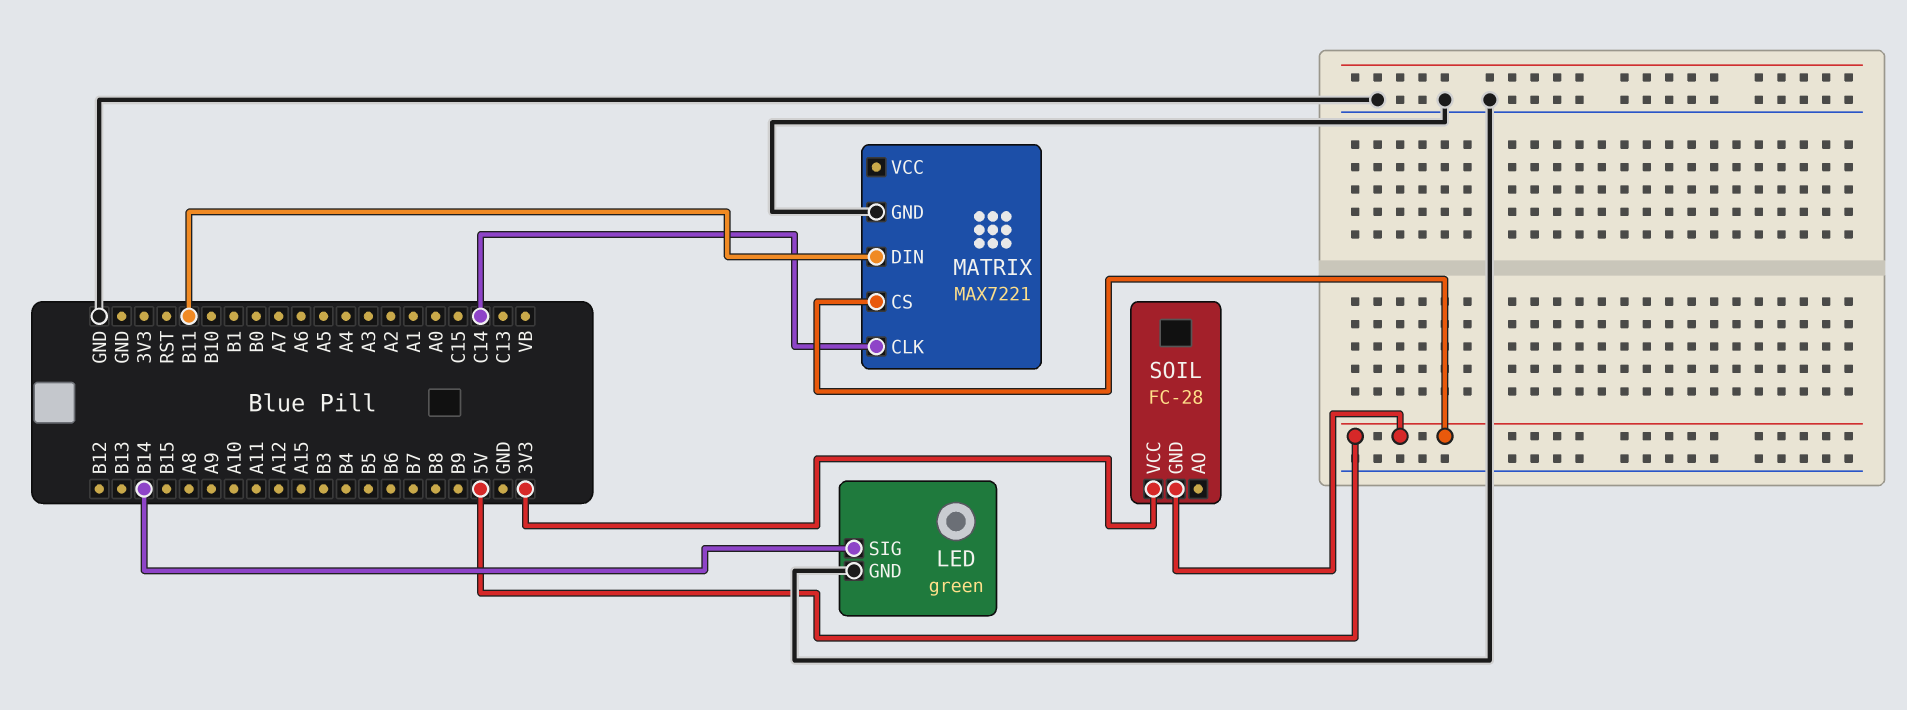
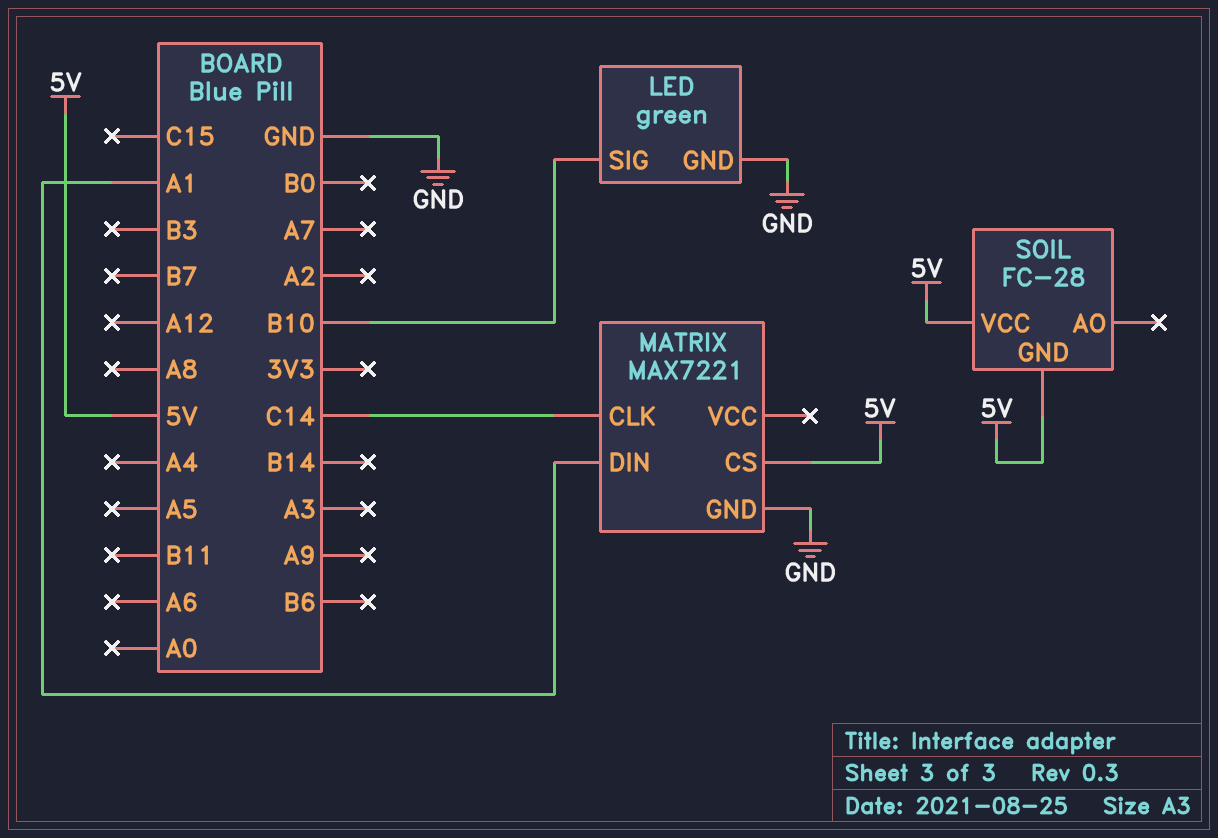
LED pin SIG: B14 -> B10
MATRIX pin DIN: B11 -> A1
SOIL pin VCC: 3V3 -> 5V

